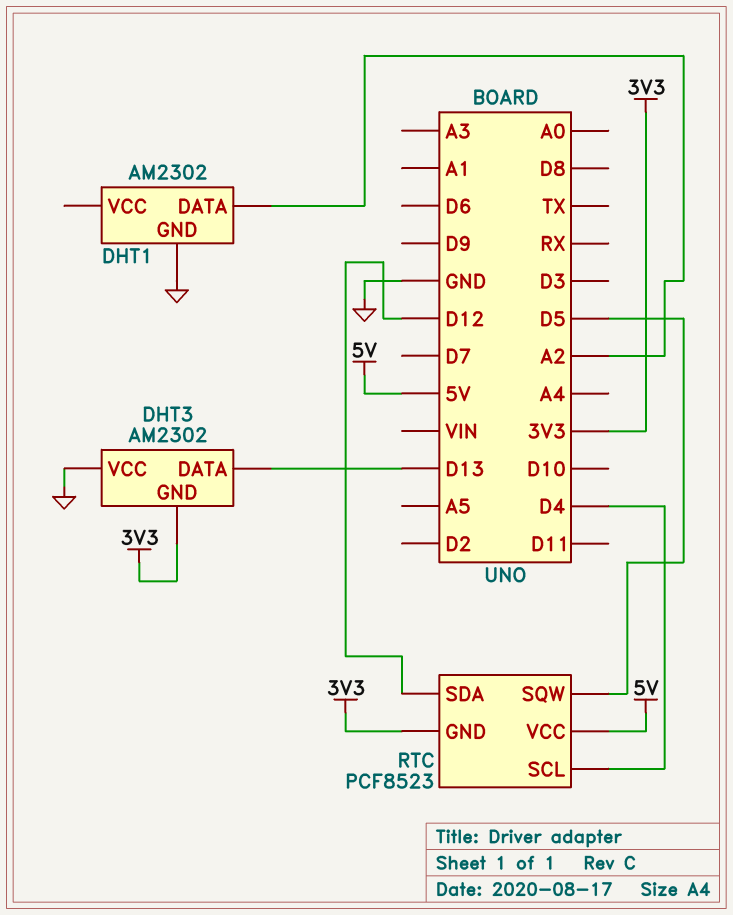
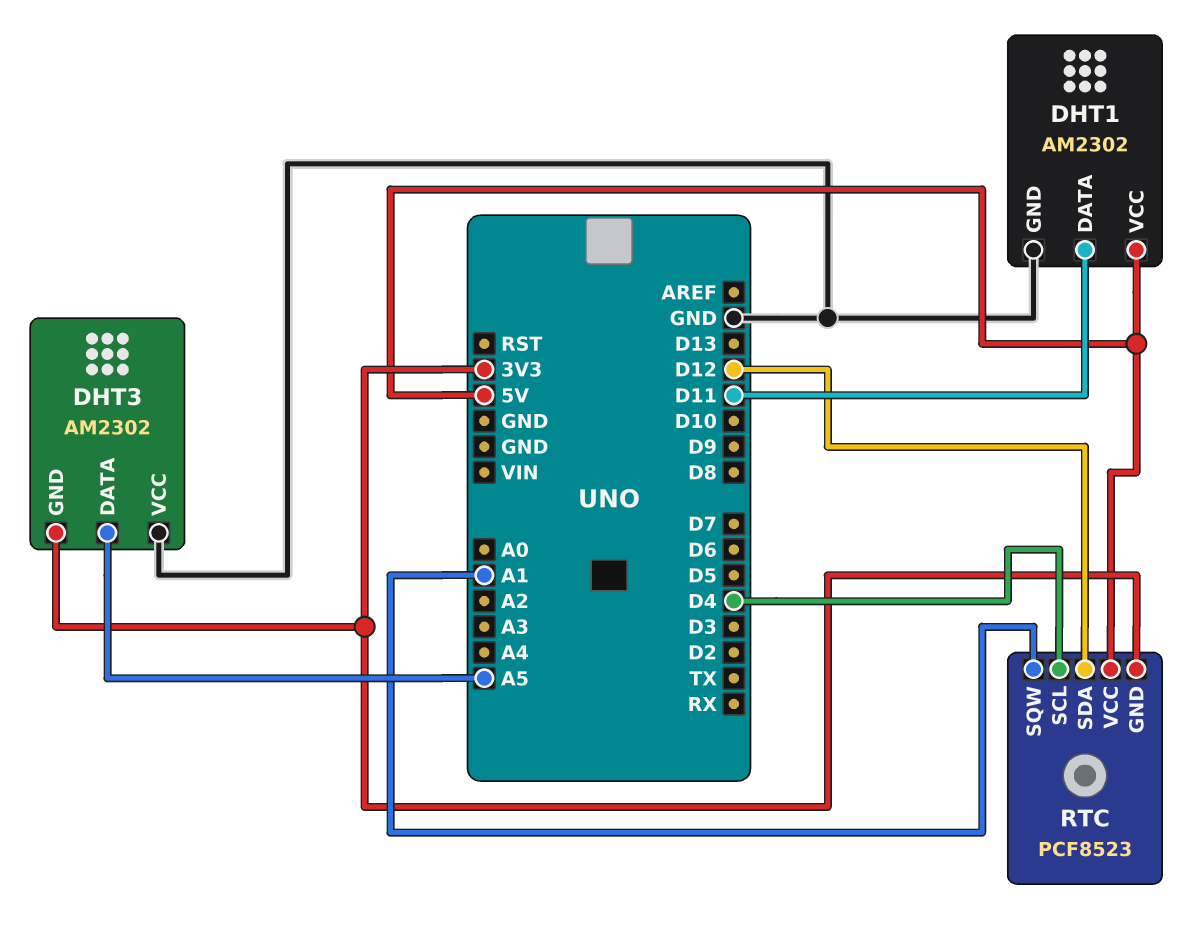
DHT1 pin DATA: A2 -> D11
DHT1 pin VCC: none -> 5V
DHT3 pin DATA: D13 -> A5
RTC pin SQW: D5 -> A1

